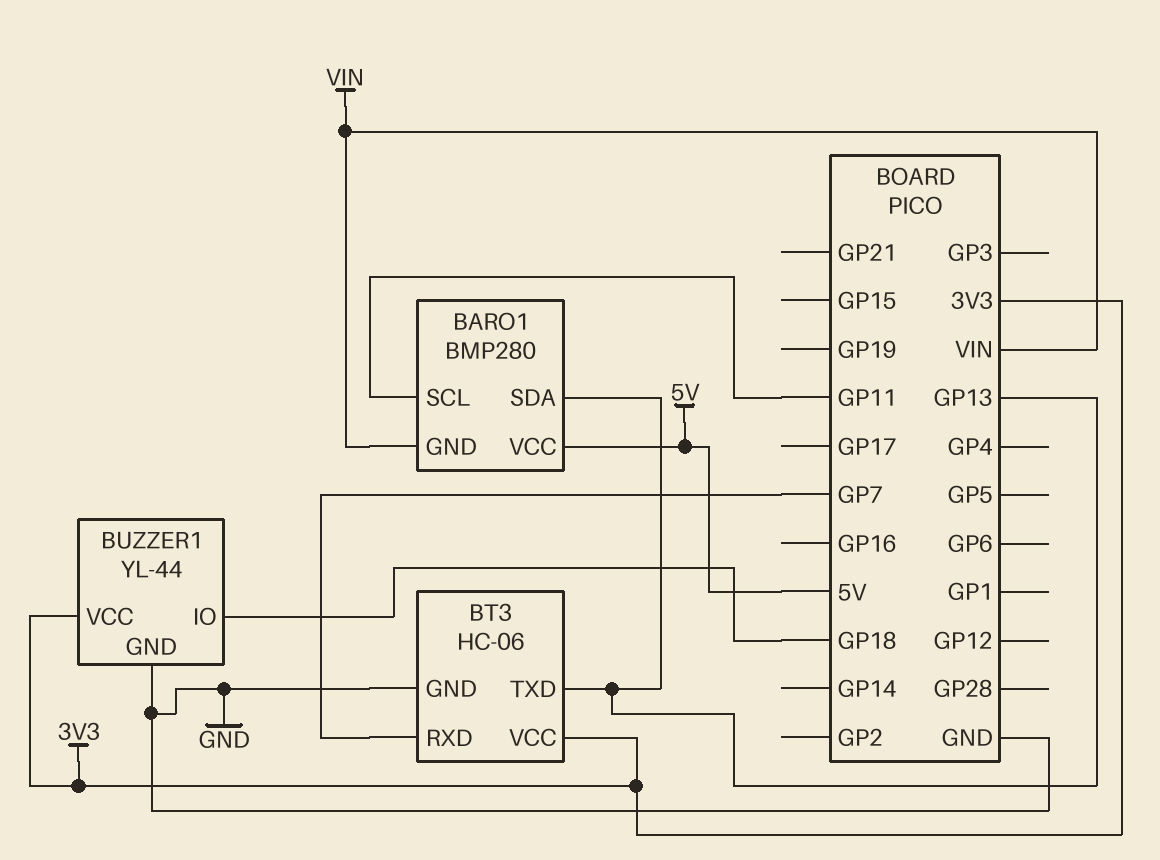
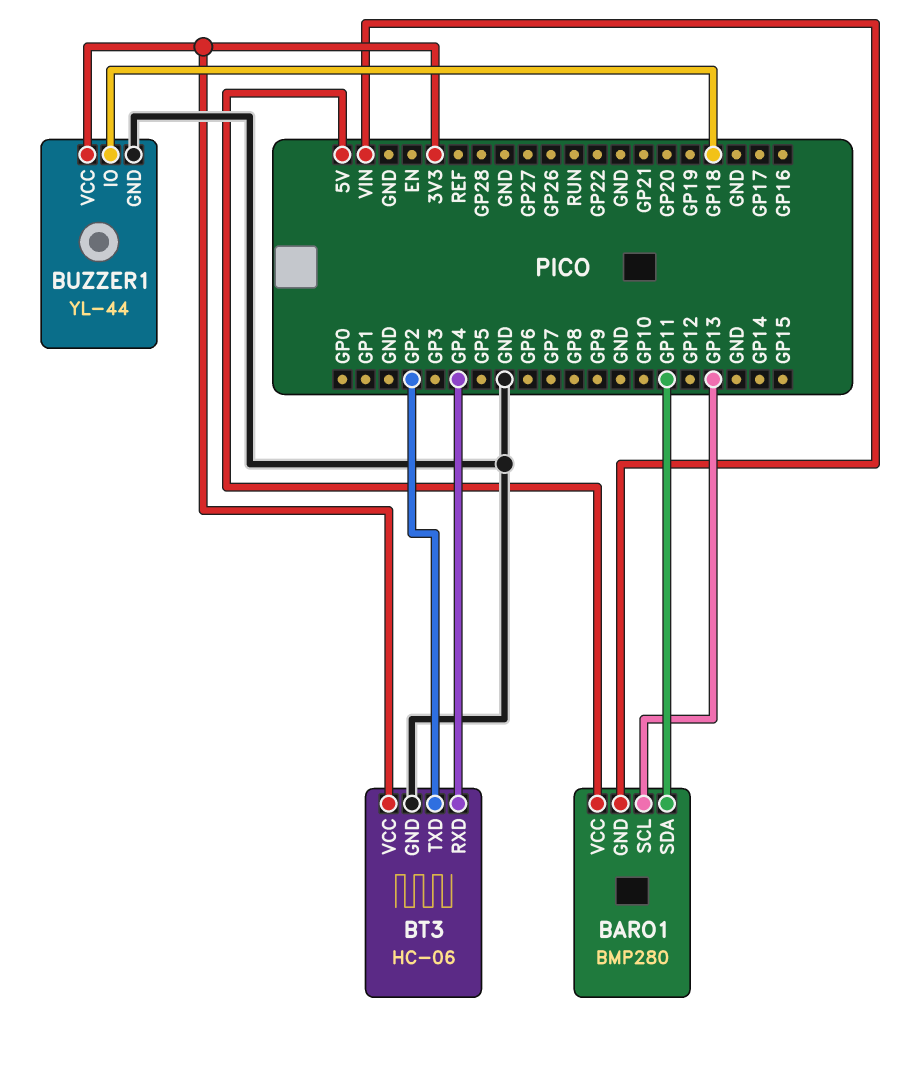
BARO1 pin SCL: GP11 -> GP13
BARO1 pin SDA: GP13 -> GP11
BT3 pin RXD: GP7 -> GP4
BT3 pin TXD: GP13 -> GP2

